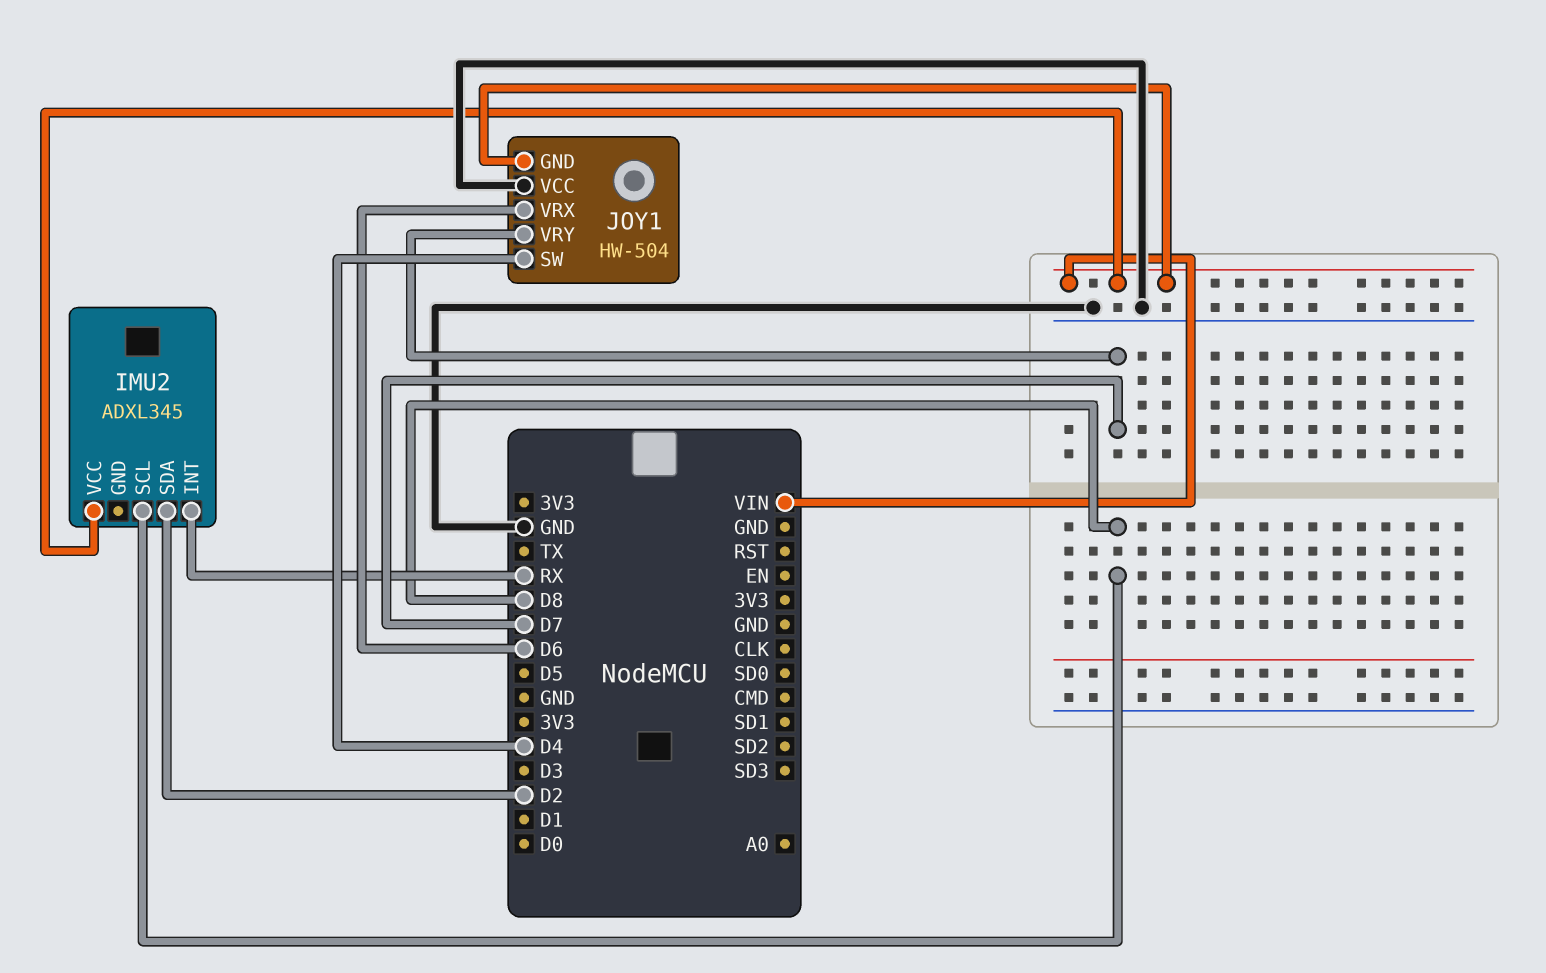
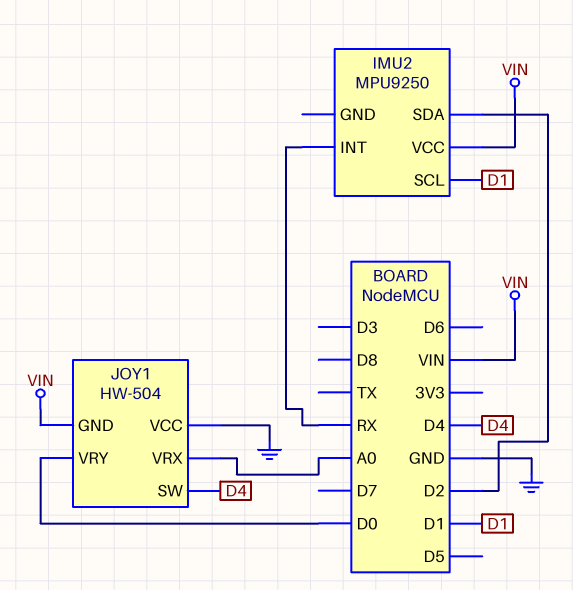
IMU2: ADXL345 -> MPU9250
IMU2 pin SCL: D8 -> D1
JOY1 pin VRX: D6 -> A0
JOY1 pin VRY: D7 -> D0

